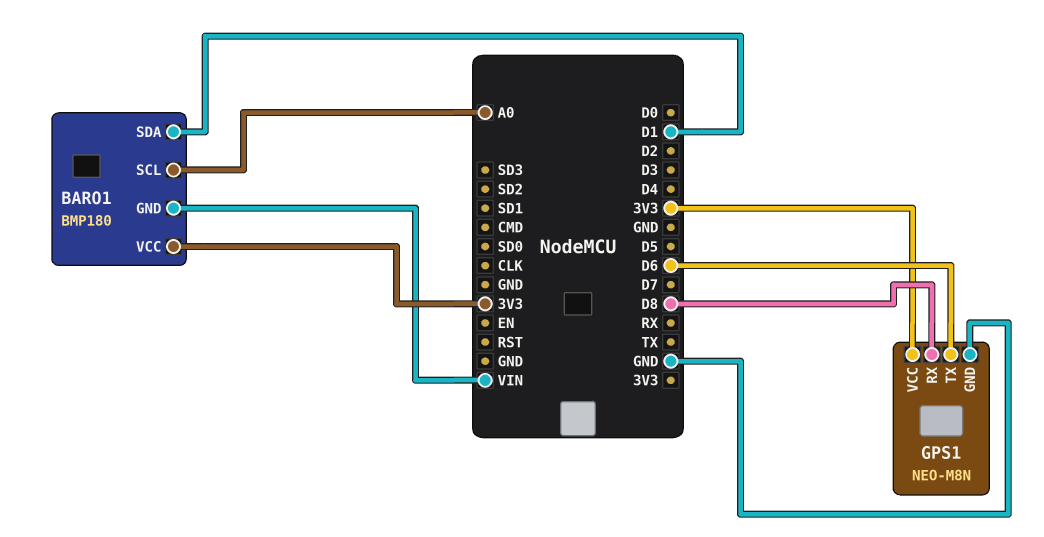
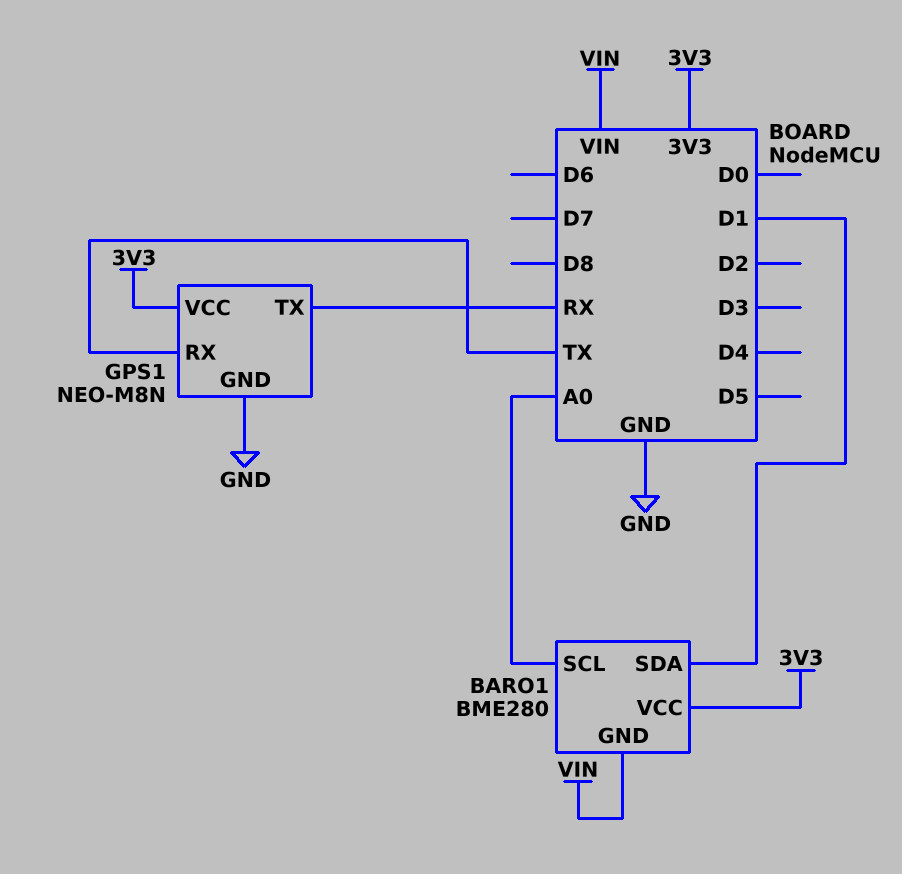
BARO1: BMP180 -> BME280
GPS1 pin RX: D8 -> TX
GPS1 pin TX: D6 -> RX

